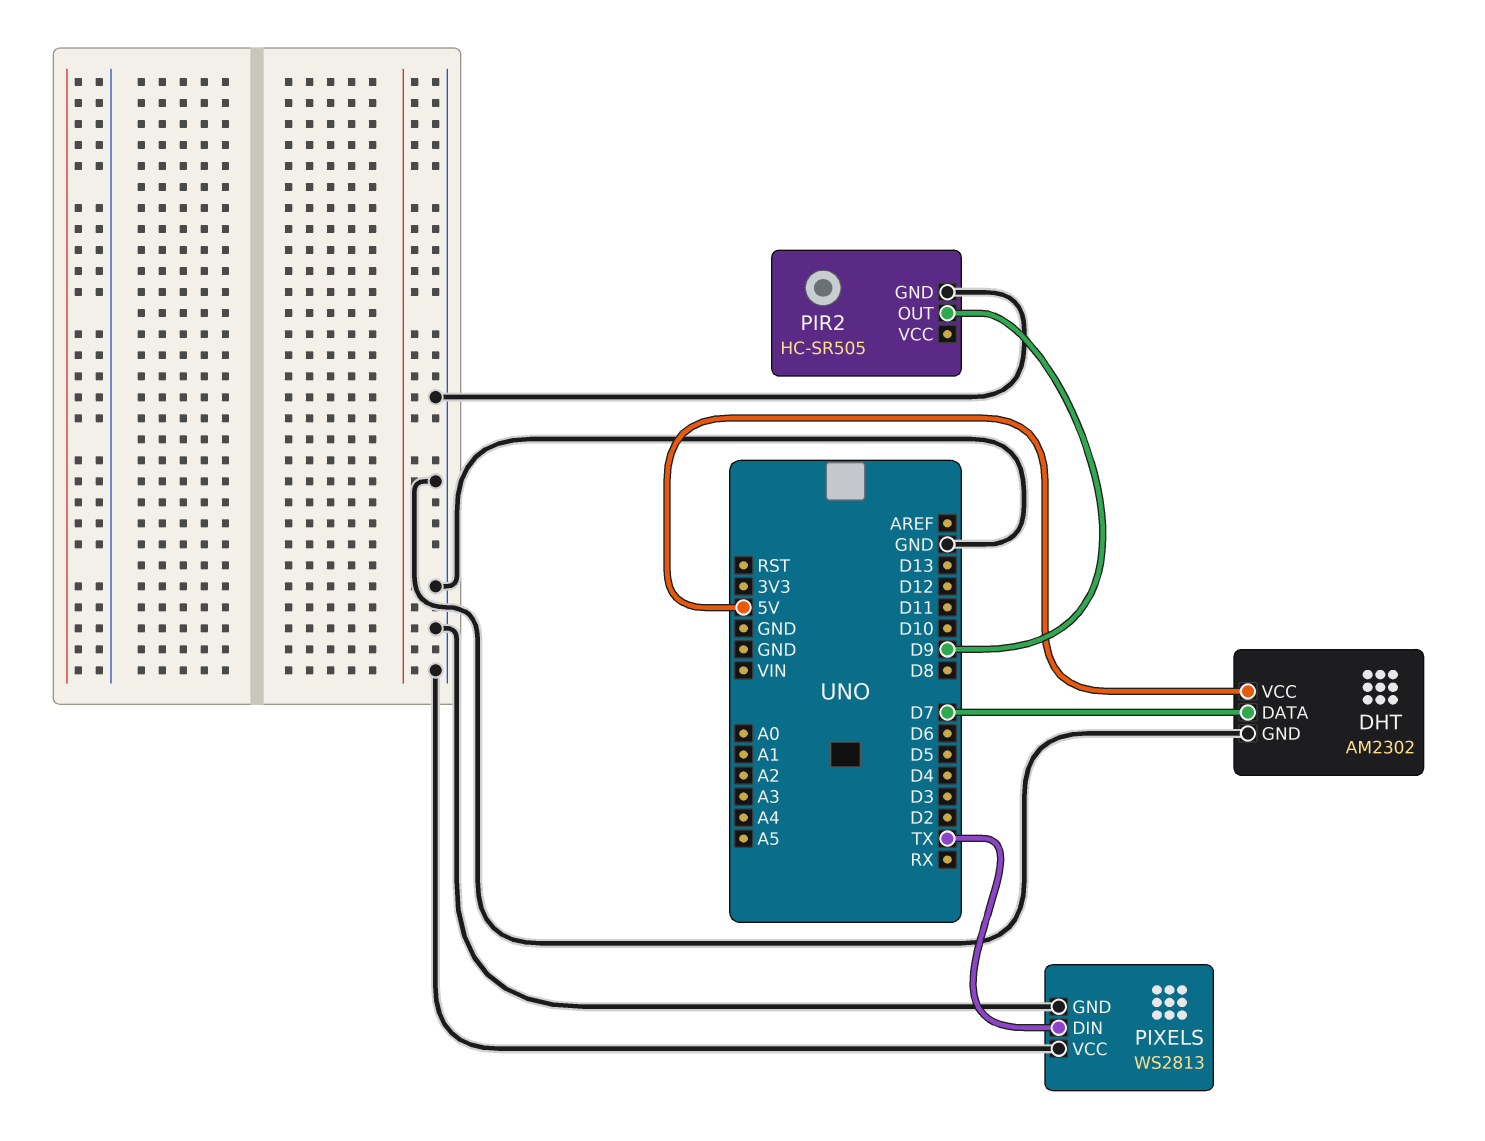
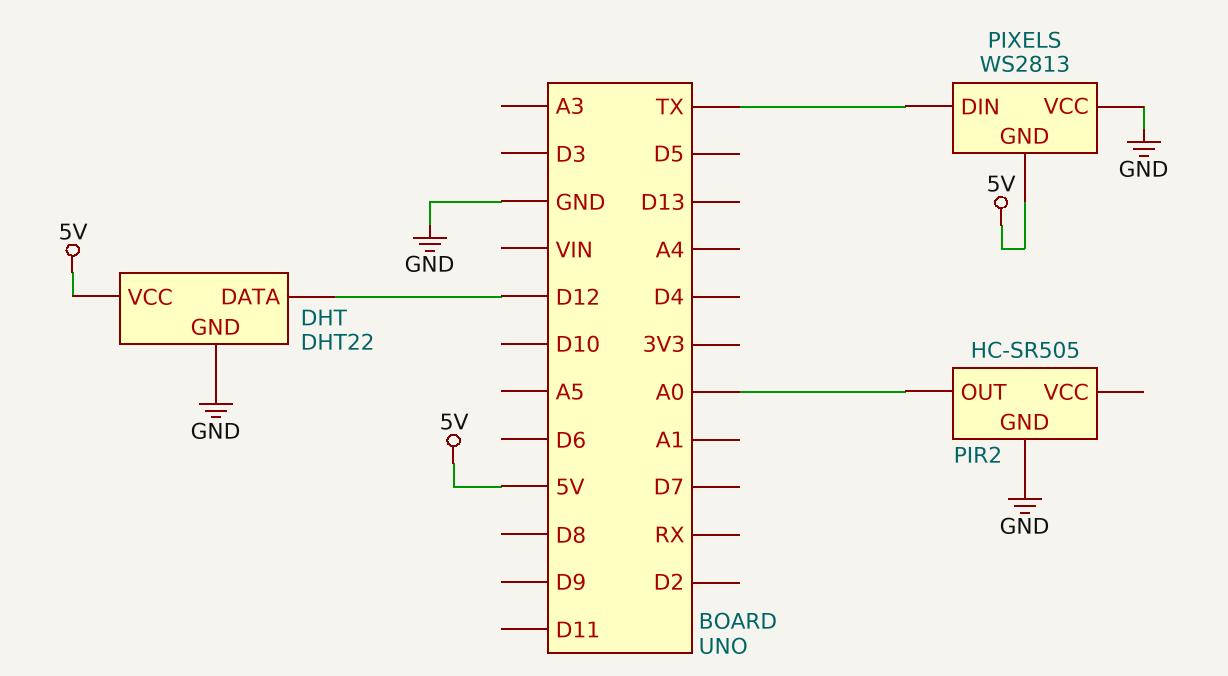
DHT: AM2302 -> DHT22
DHT pin DATA: D7 -> D12
PIR2 pin OUT: D9 -> A0
PIXELS pin GND: GND -> 5V

